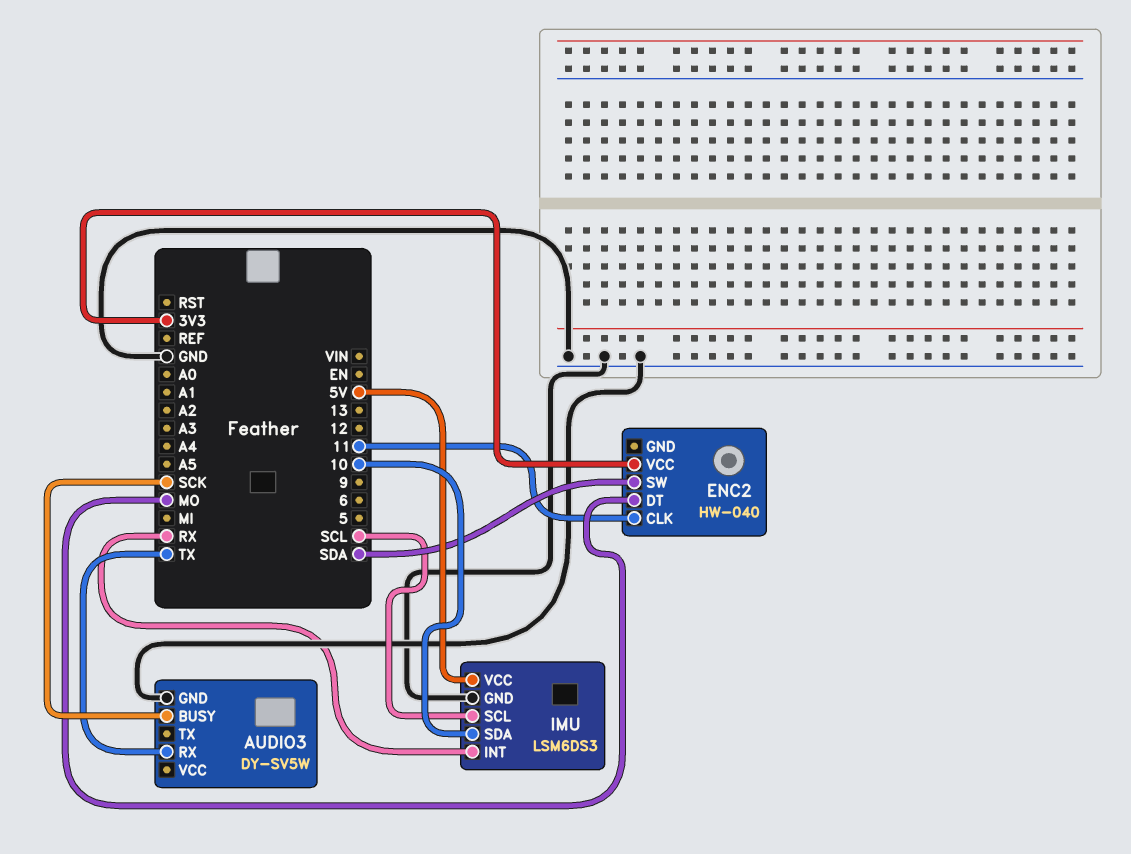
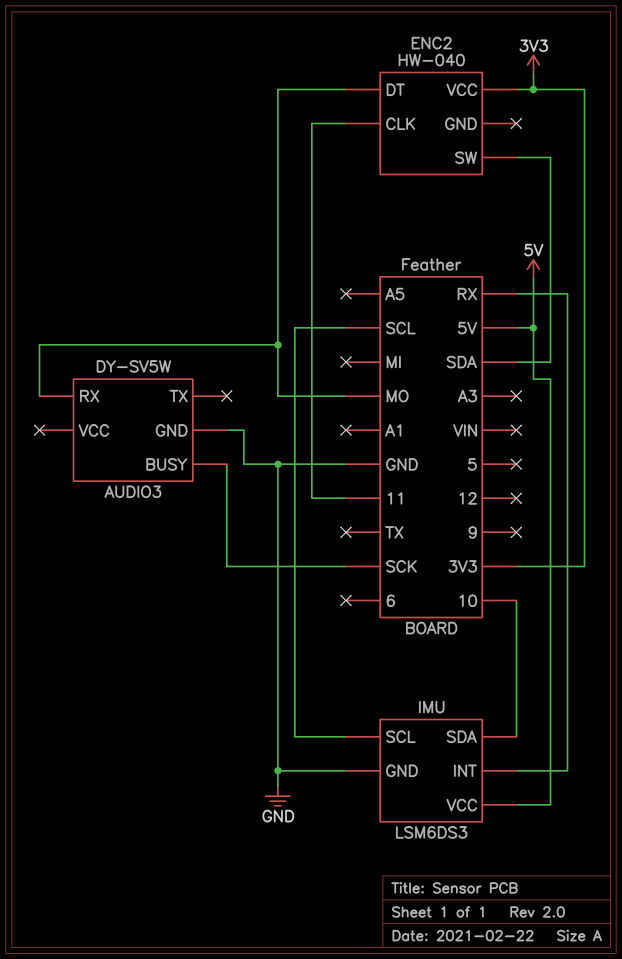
AUDIO3 pin RX: TX -> MO

